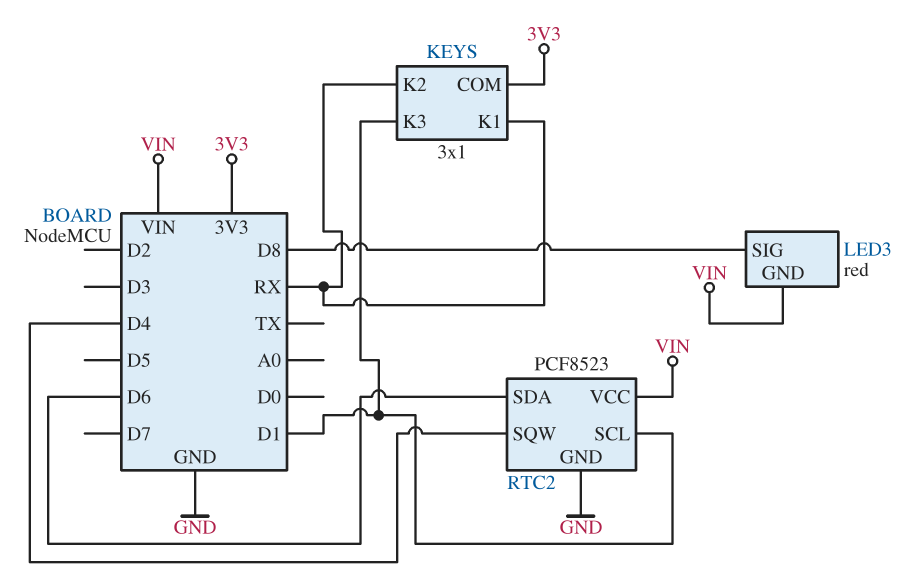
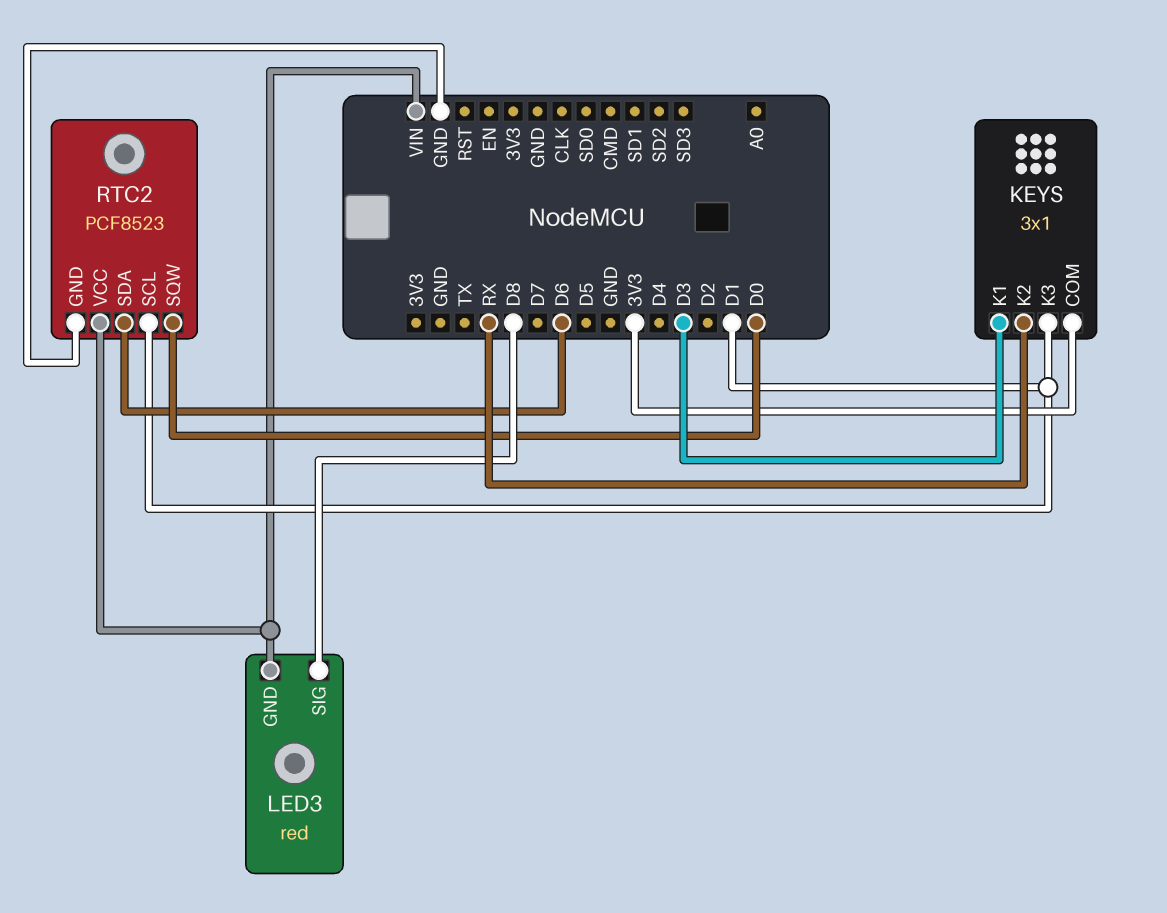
KEYS pin K1: RX -> D3
RTC2 pin SQW: D4 -> D0

